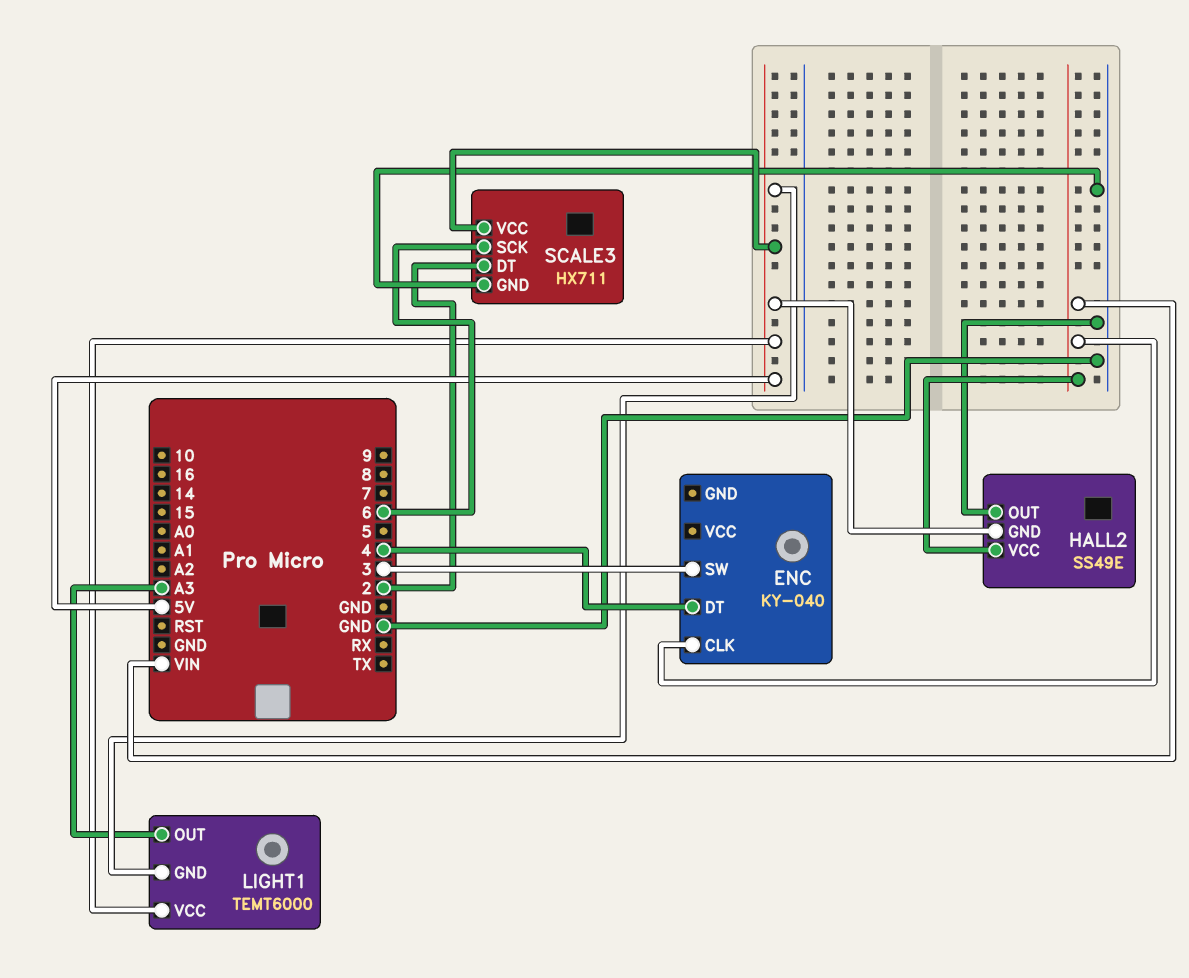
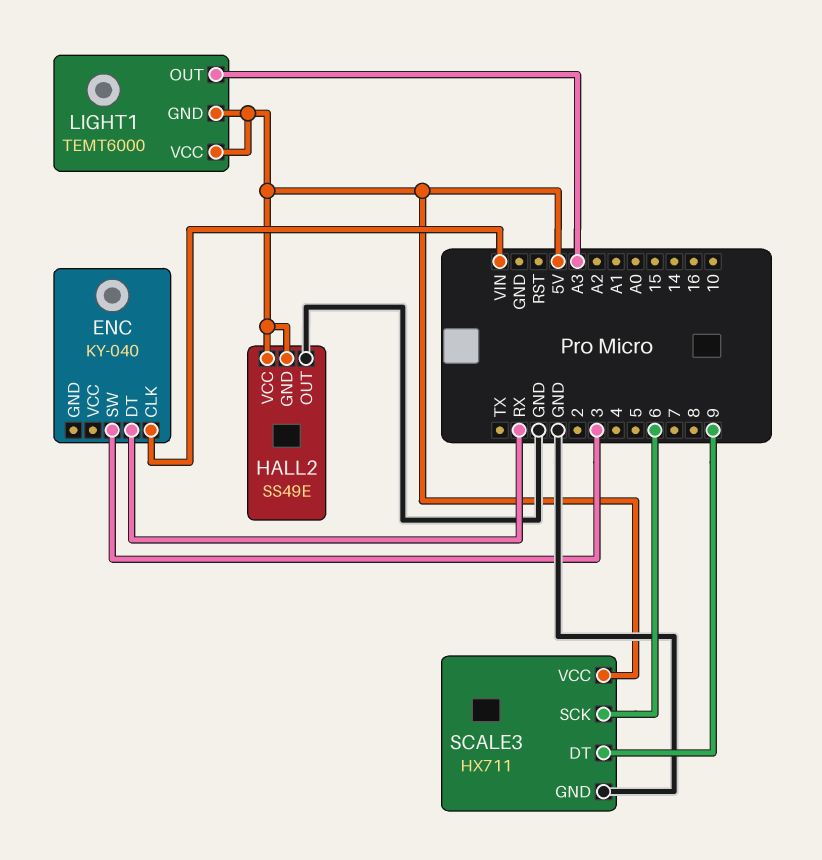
ENC pin DT: 4 -> RX
HALL2 pin VCC: VIN -> 5V
SCALE3 pin DT: 2 -> 9

